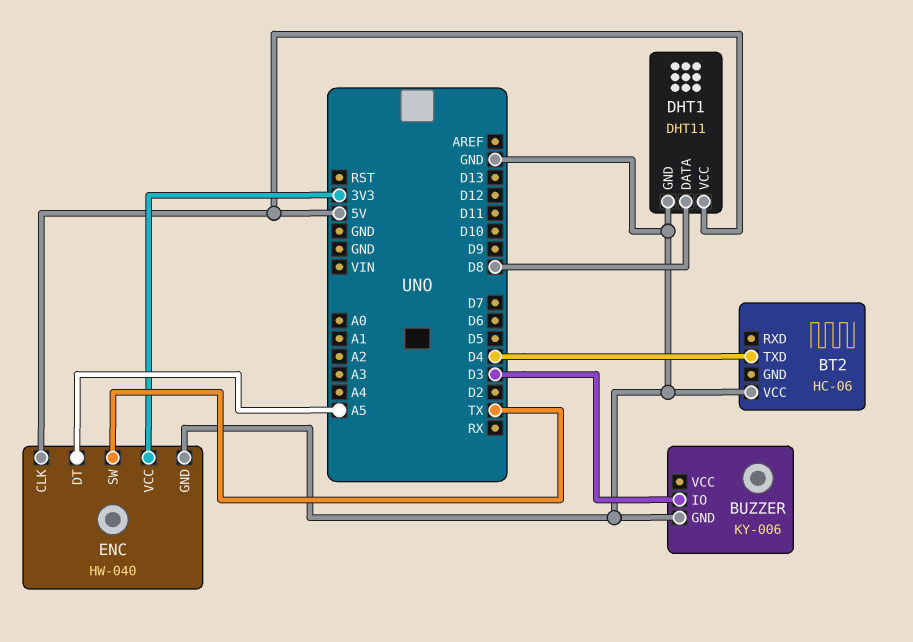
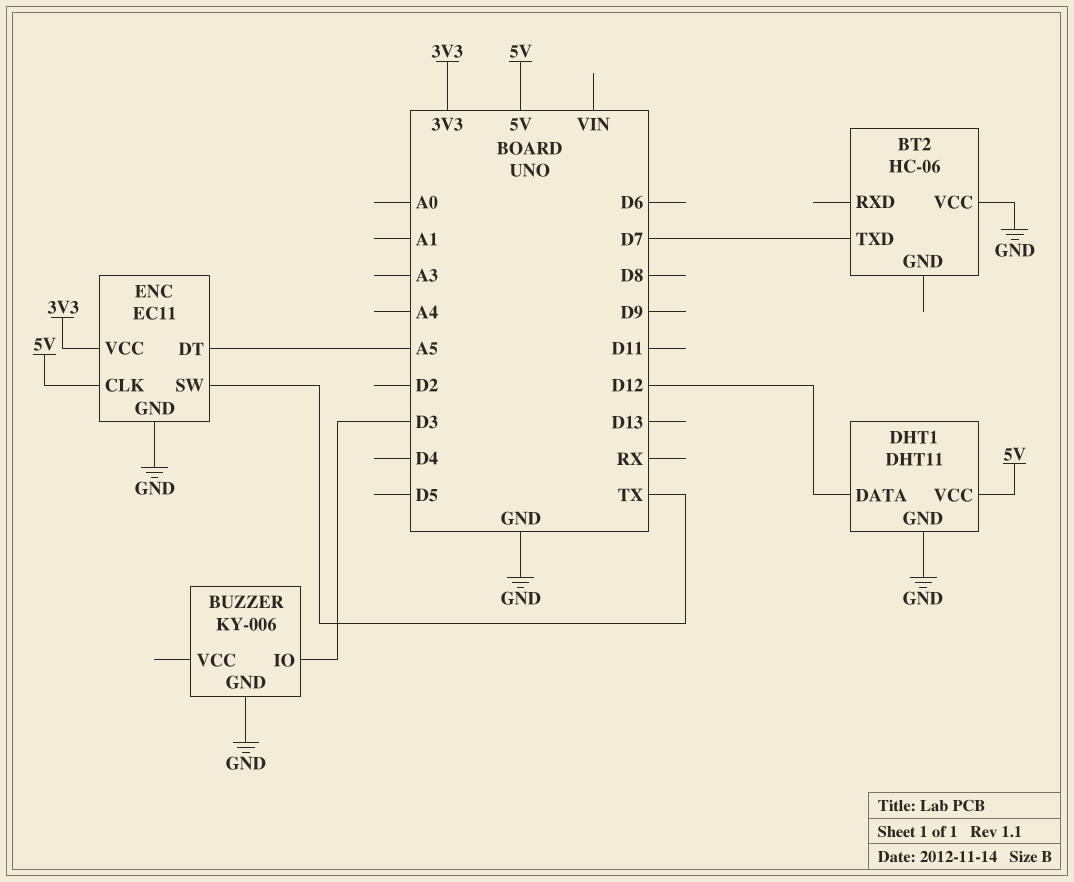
BT2 pin TXD: D4 -> D7
DHT1 pin DATA: D8 -> D12
ENC: HW-040 -> EC11

